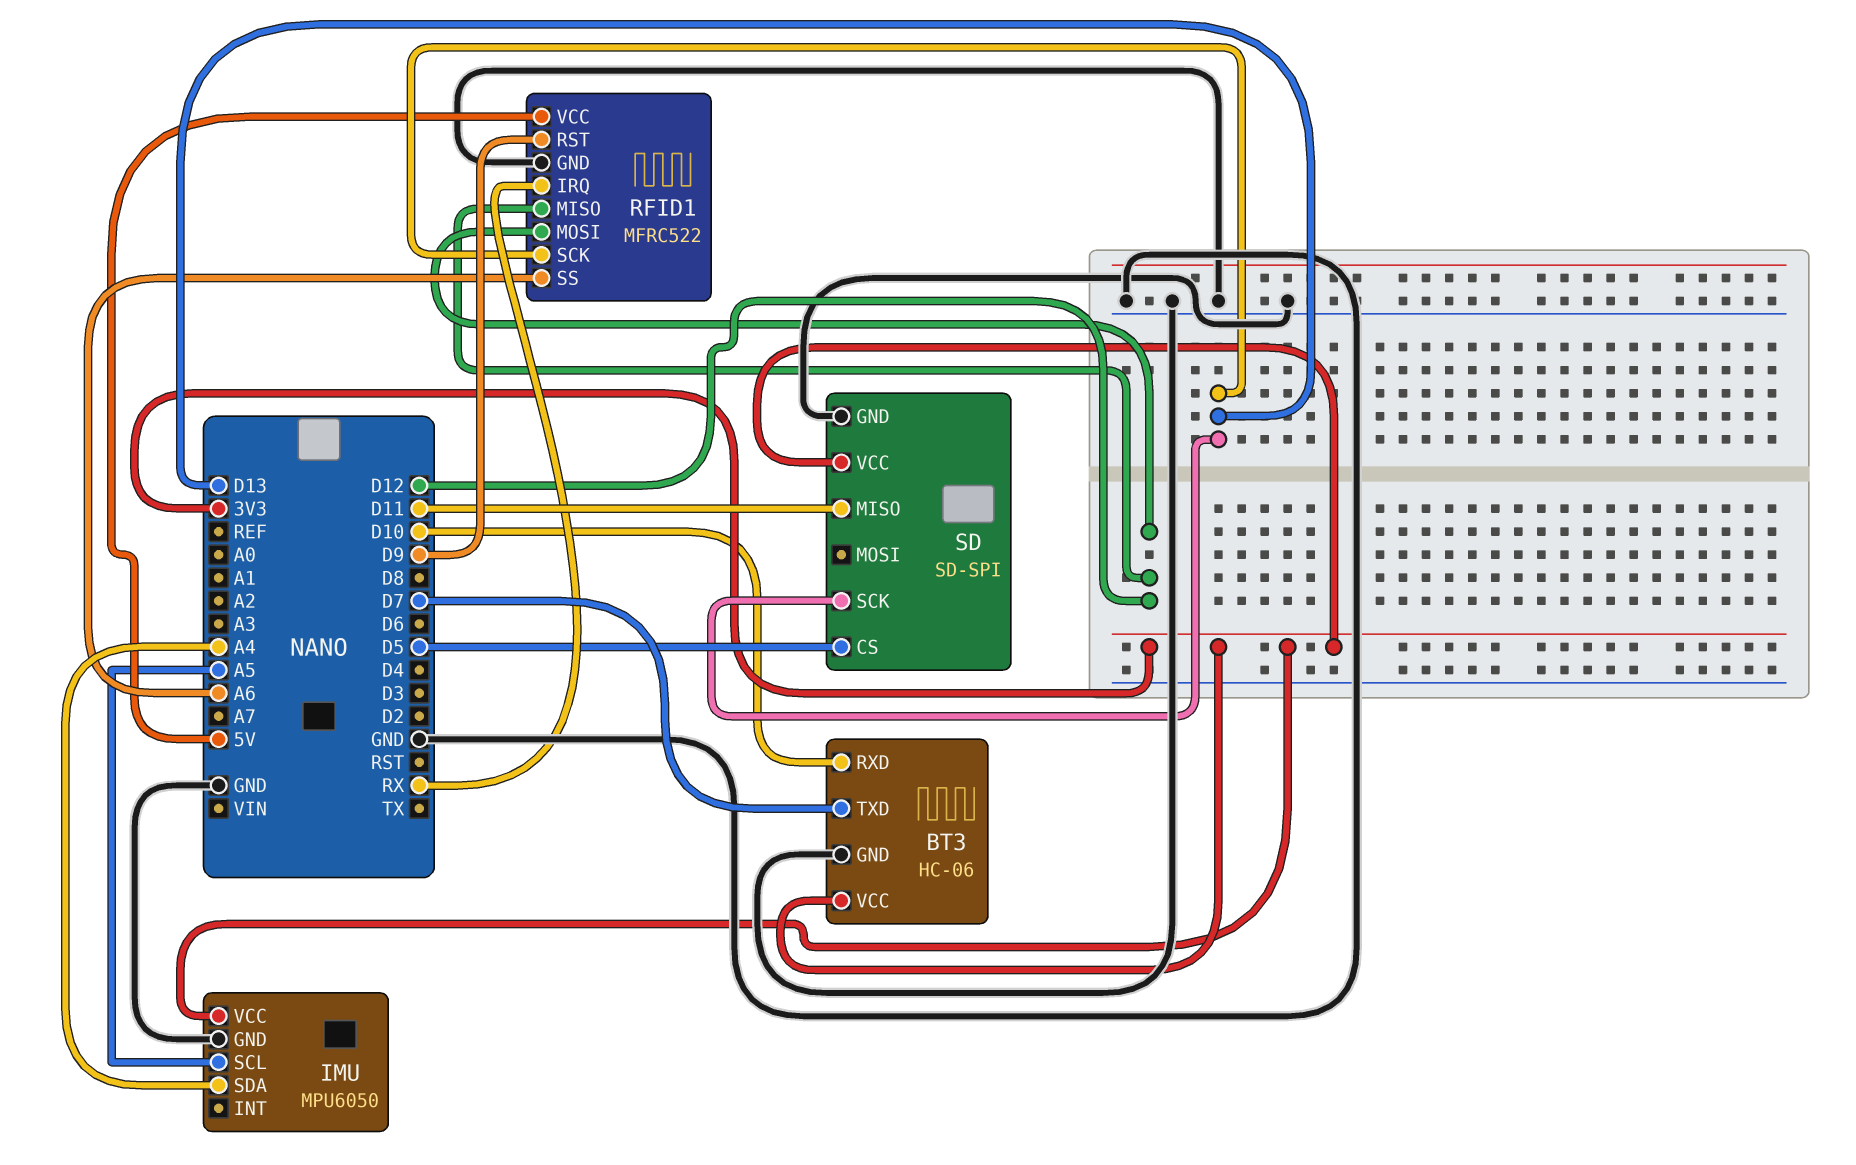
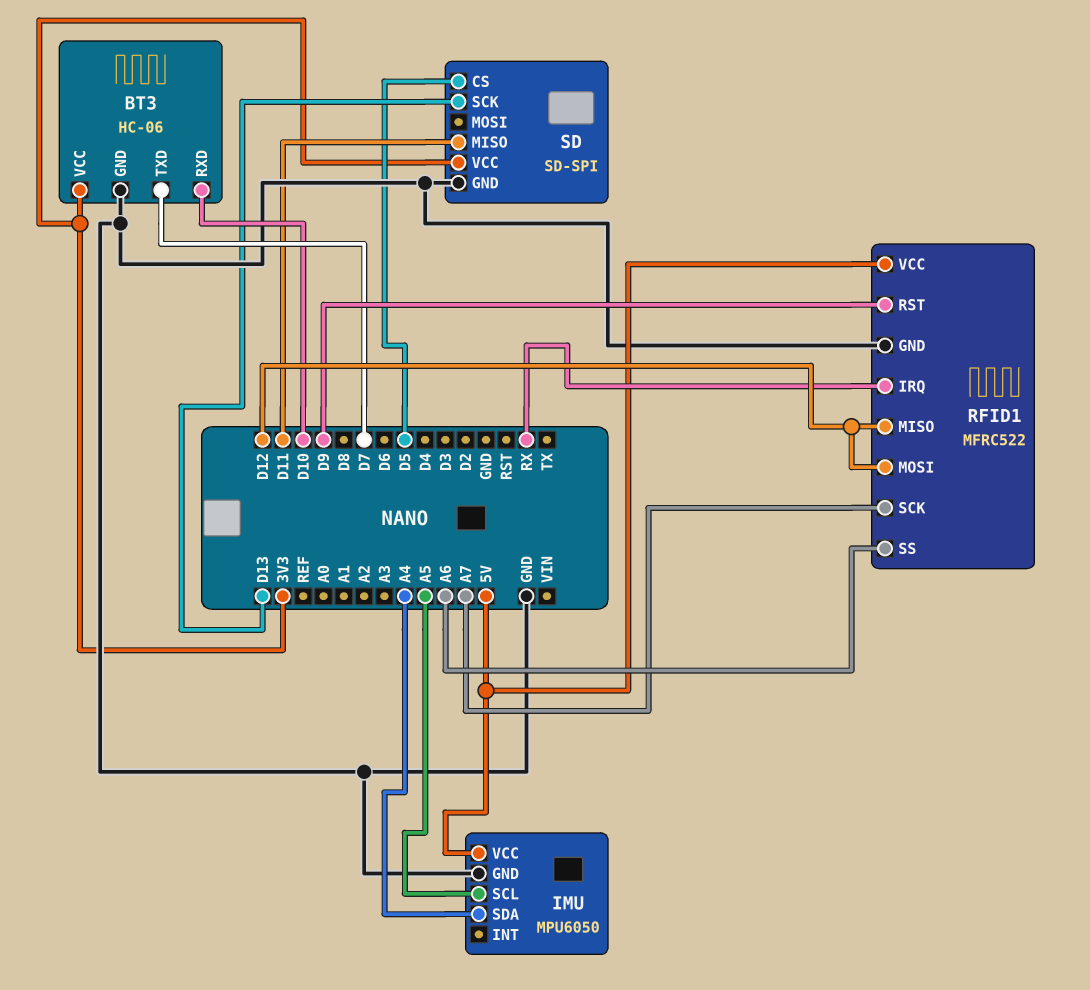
IMU pin VCC: 3V3 -> 5V
RFID1 pin SCK: D13 -> A7

